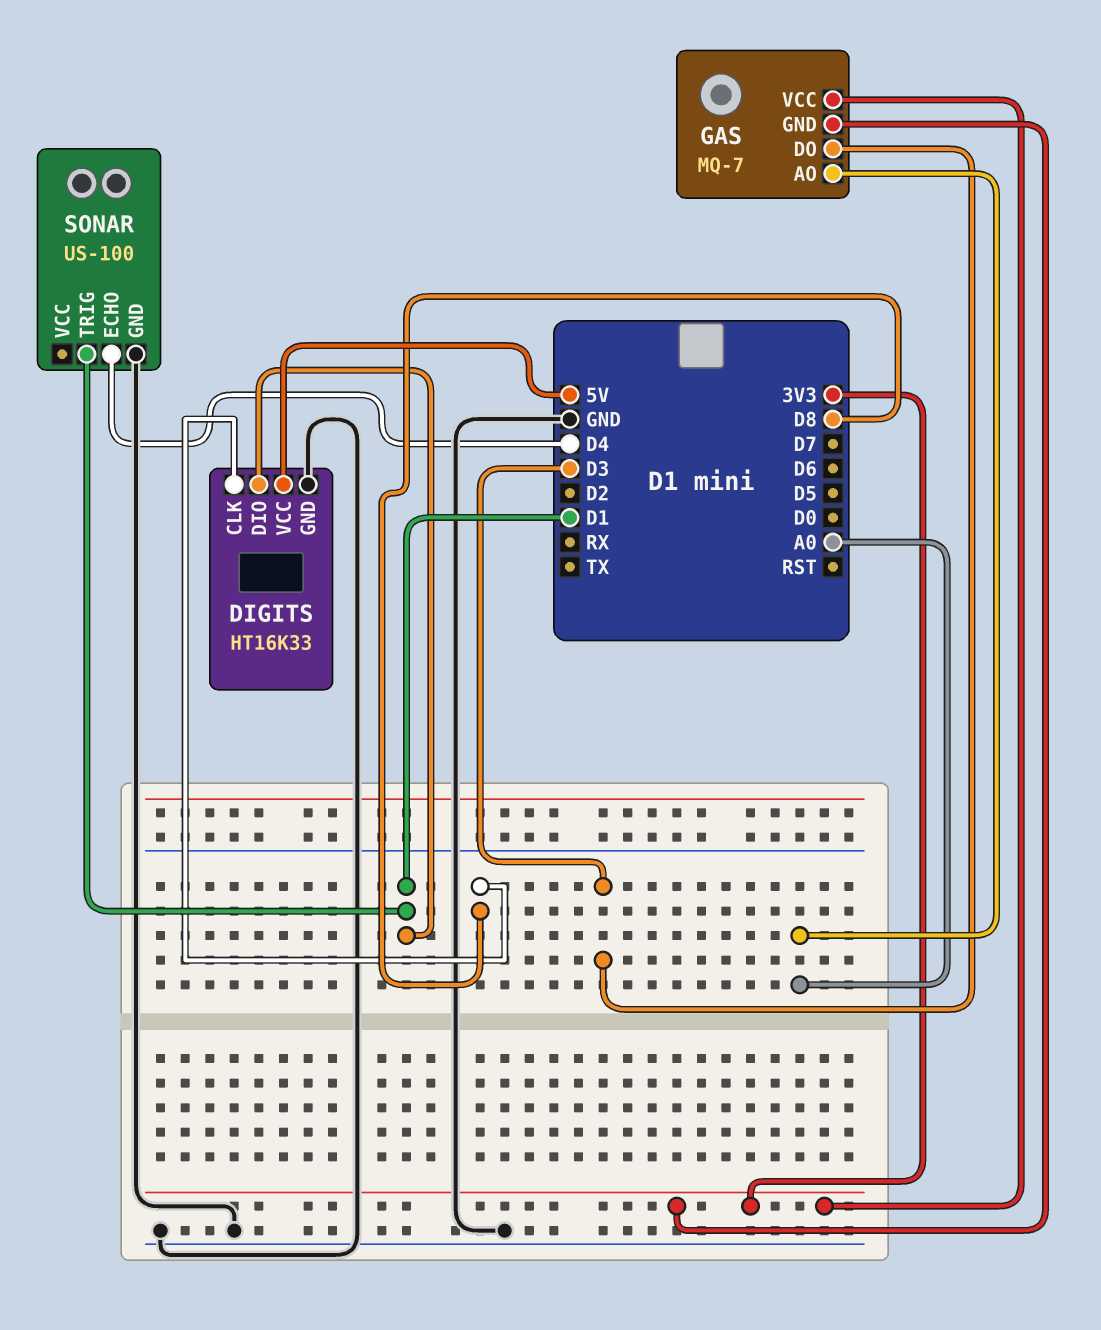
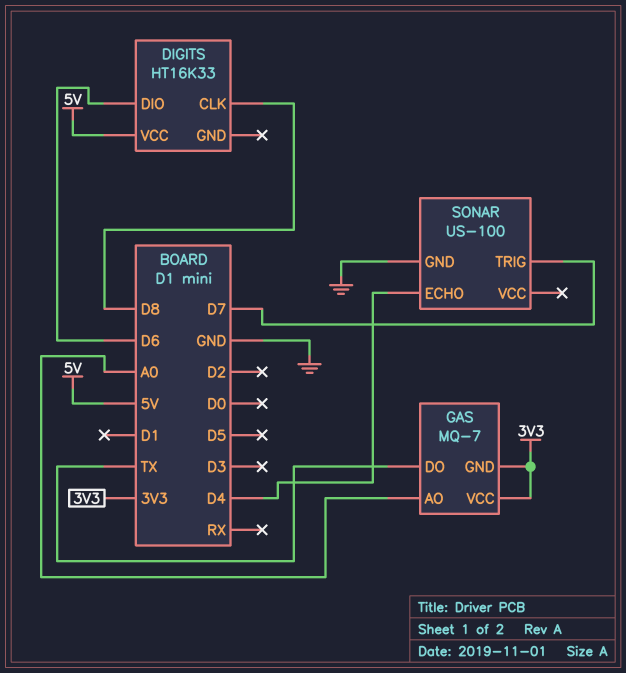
DIGITS pin DIO: D1 -> D6
DIGITS pin GND: GND -> none
GAS pin DO: D3 -> TX
SONAR pin TRIG: D1 -> D7

